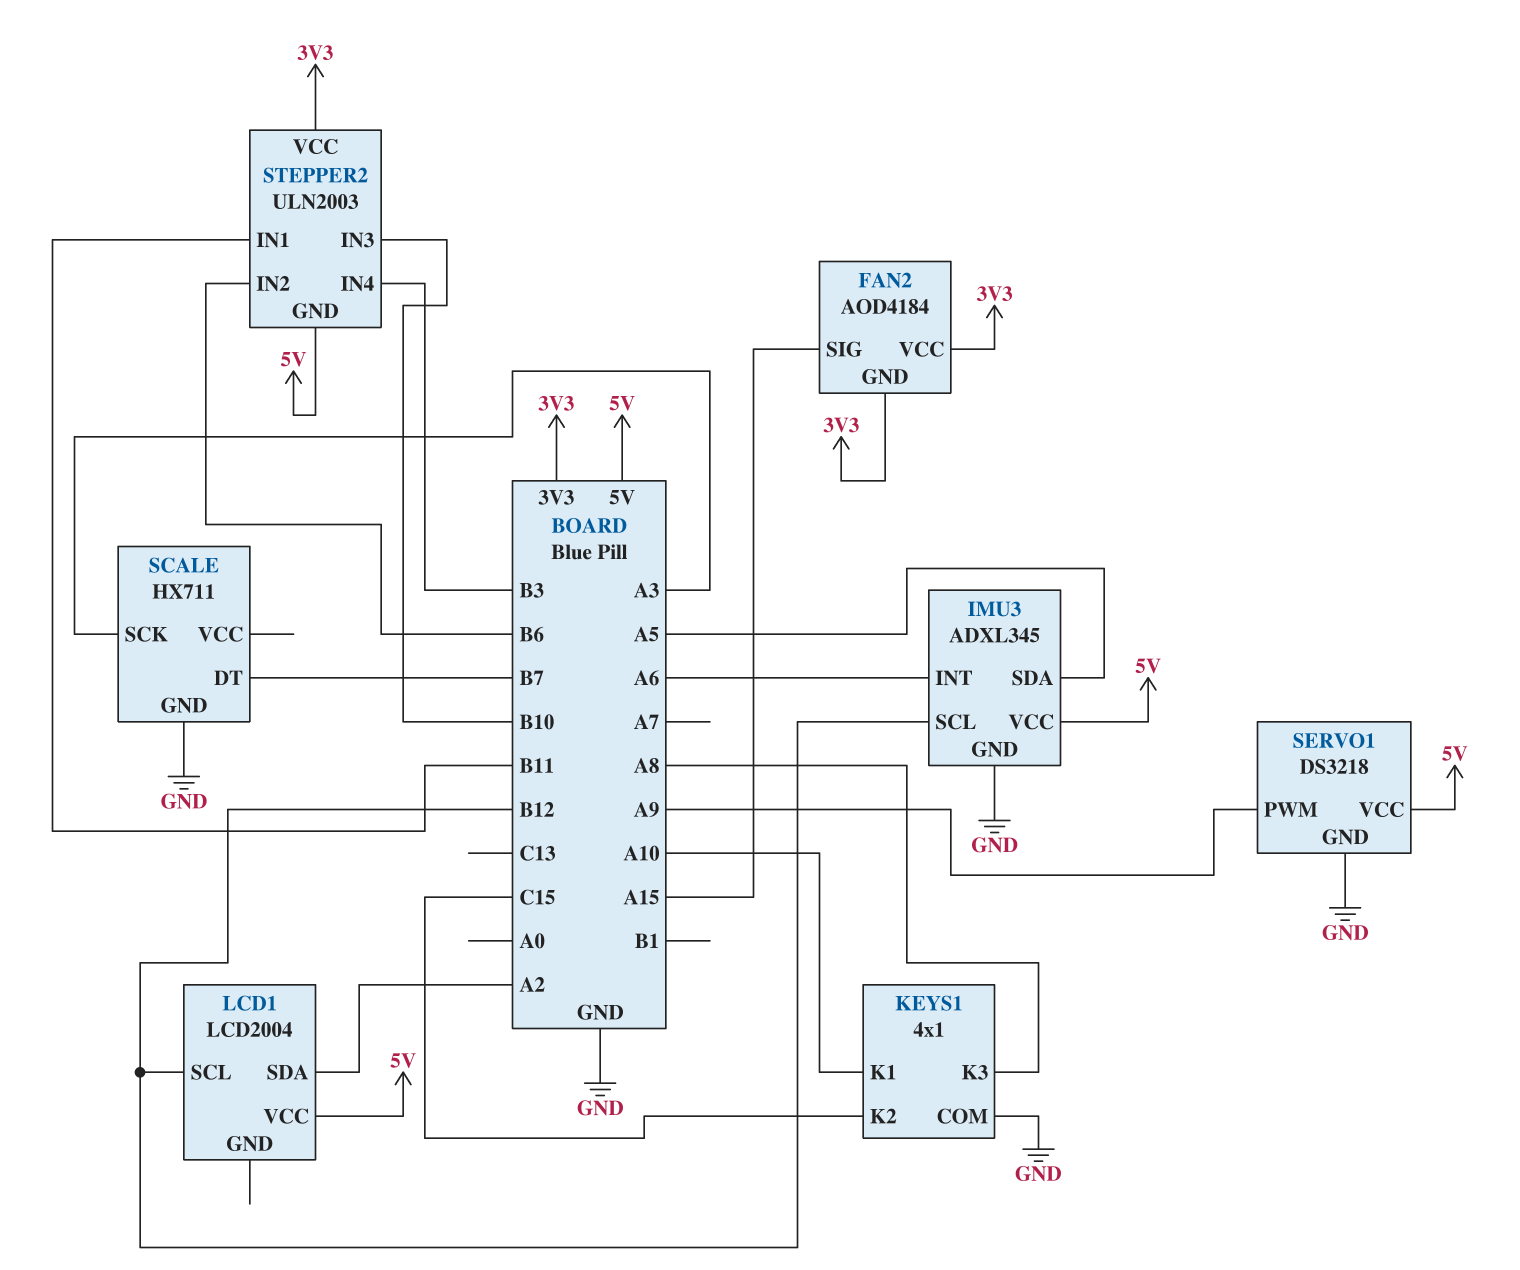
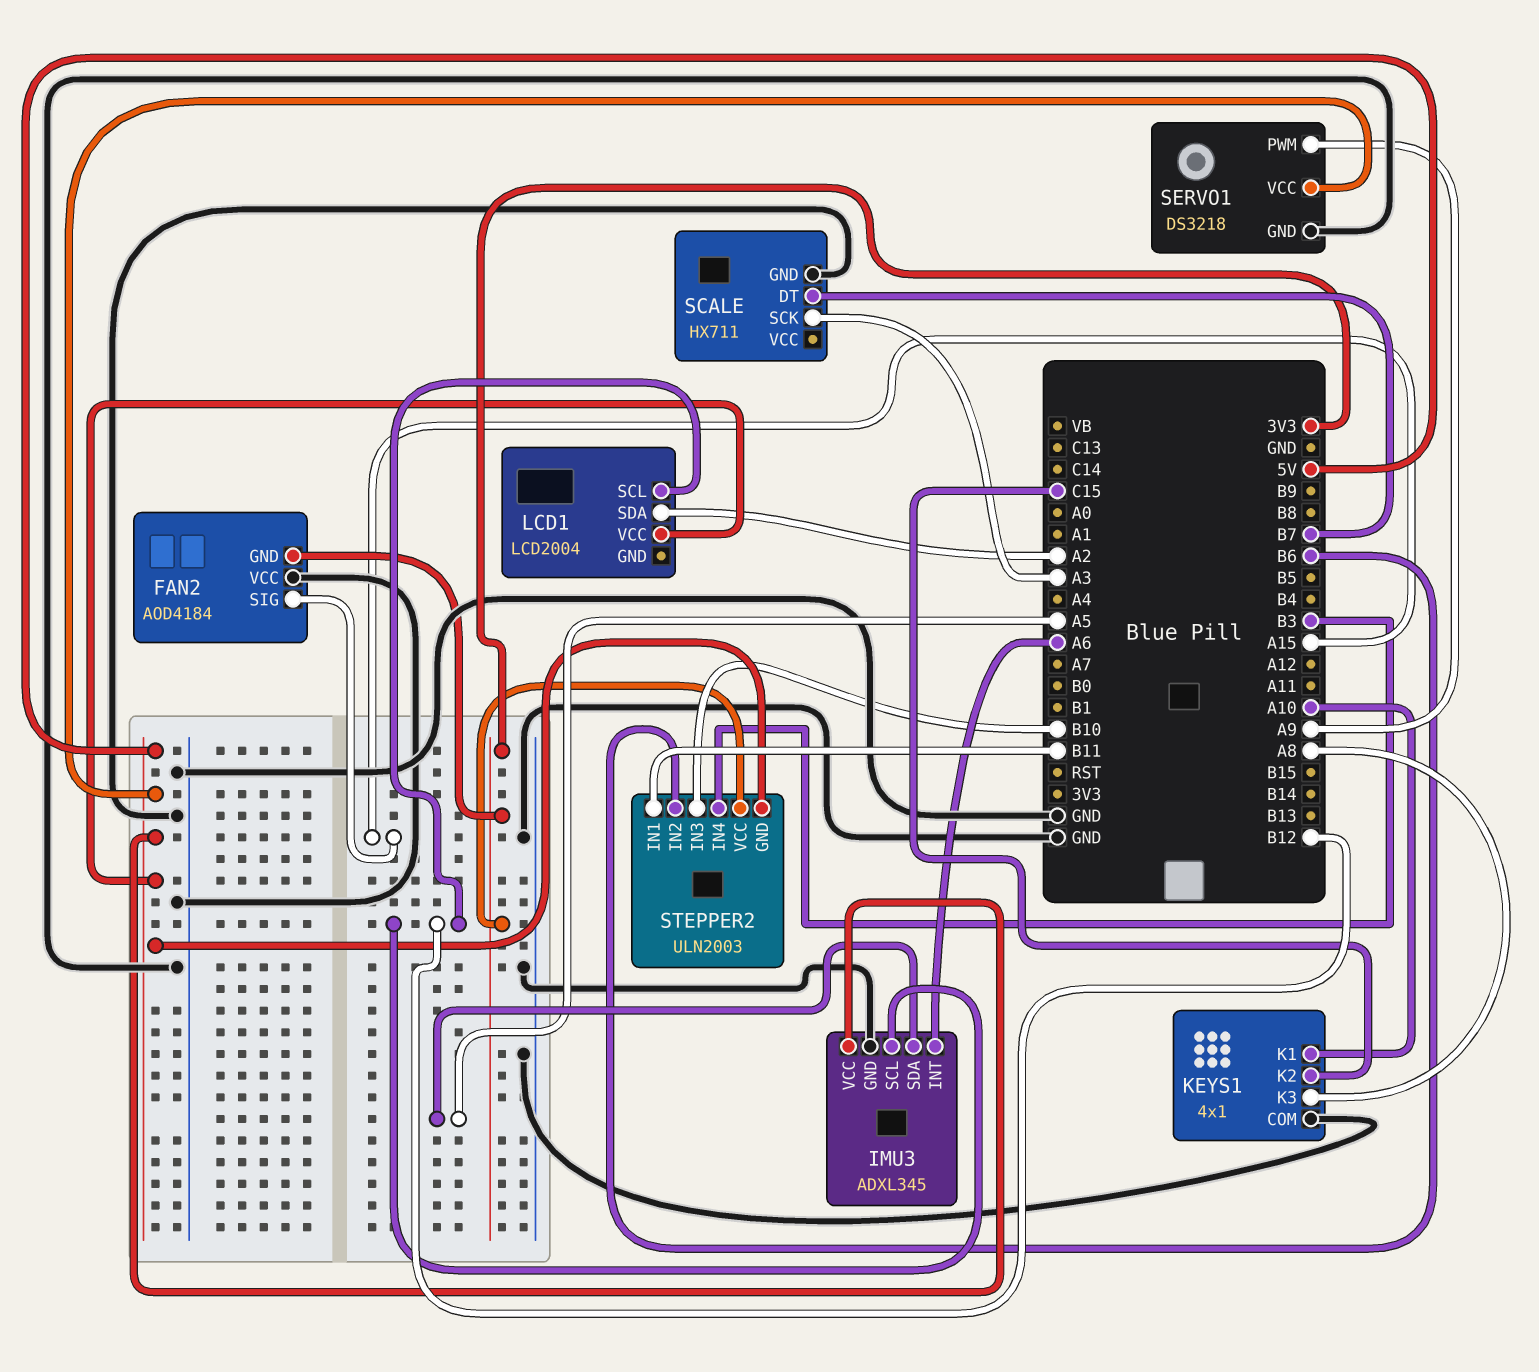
FAN2 pin VCC: 3V3 -> GND

